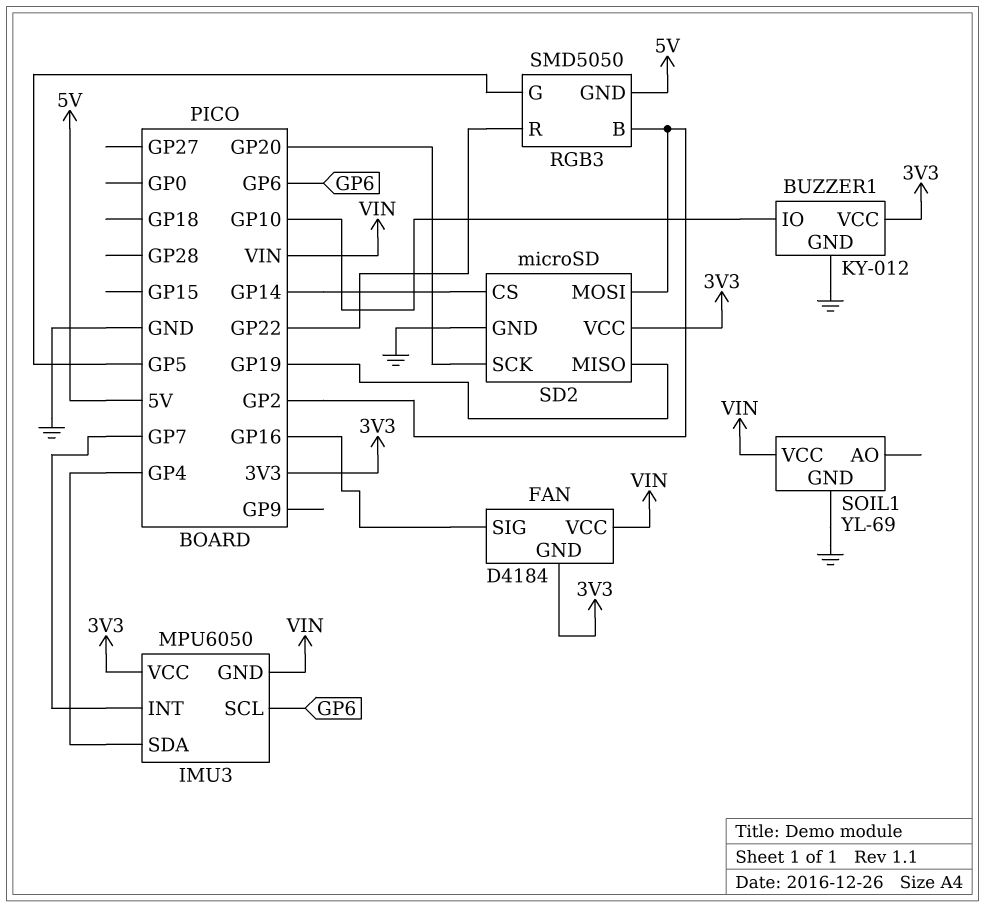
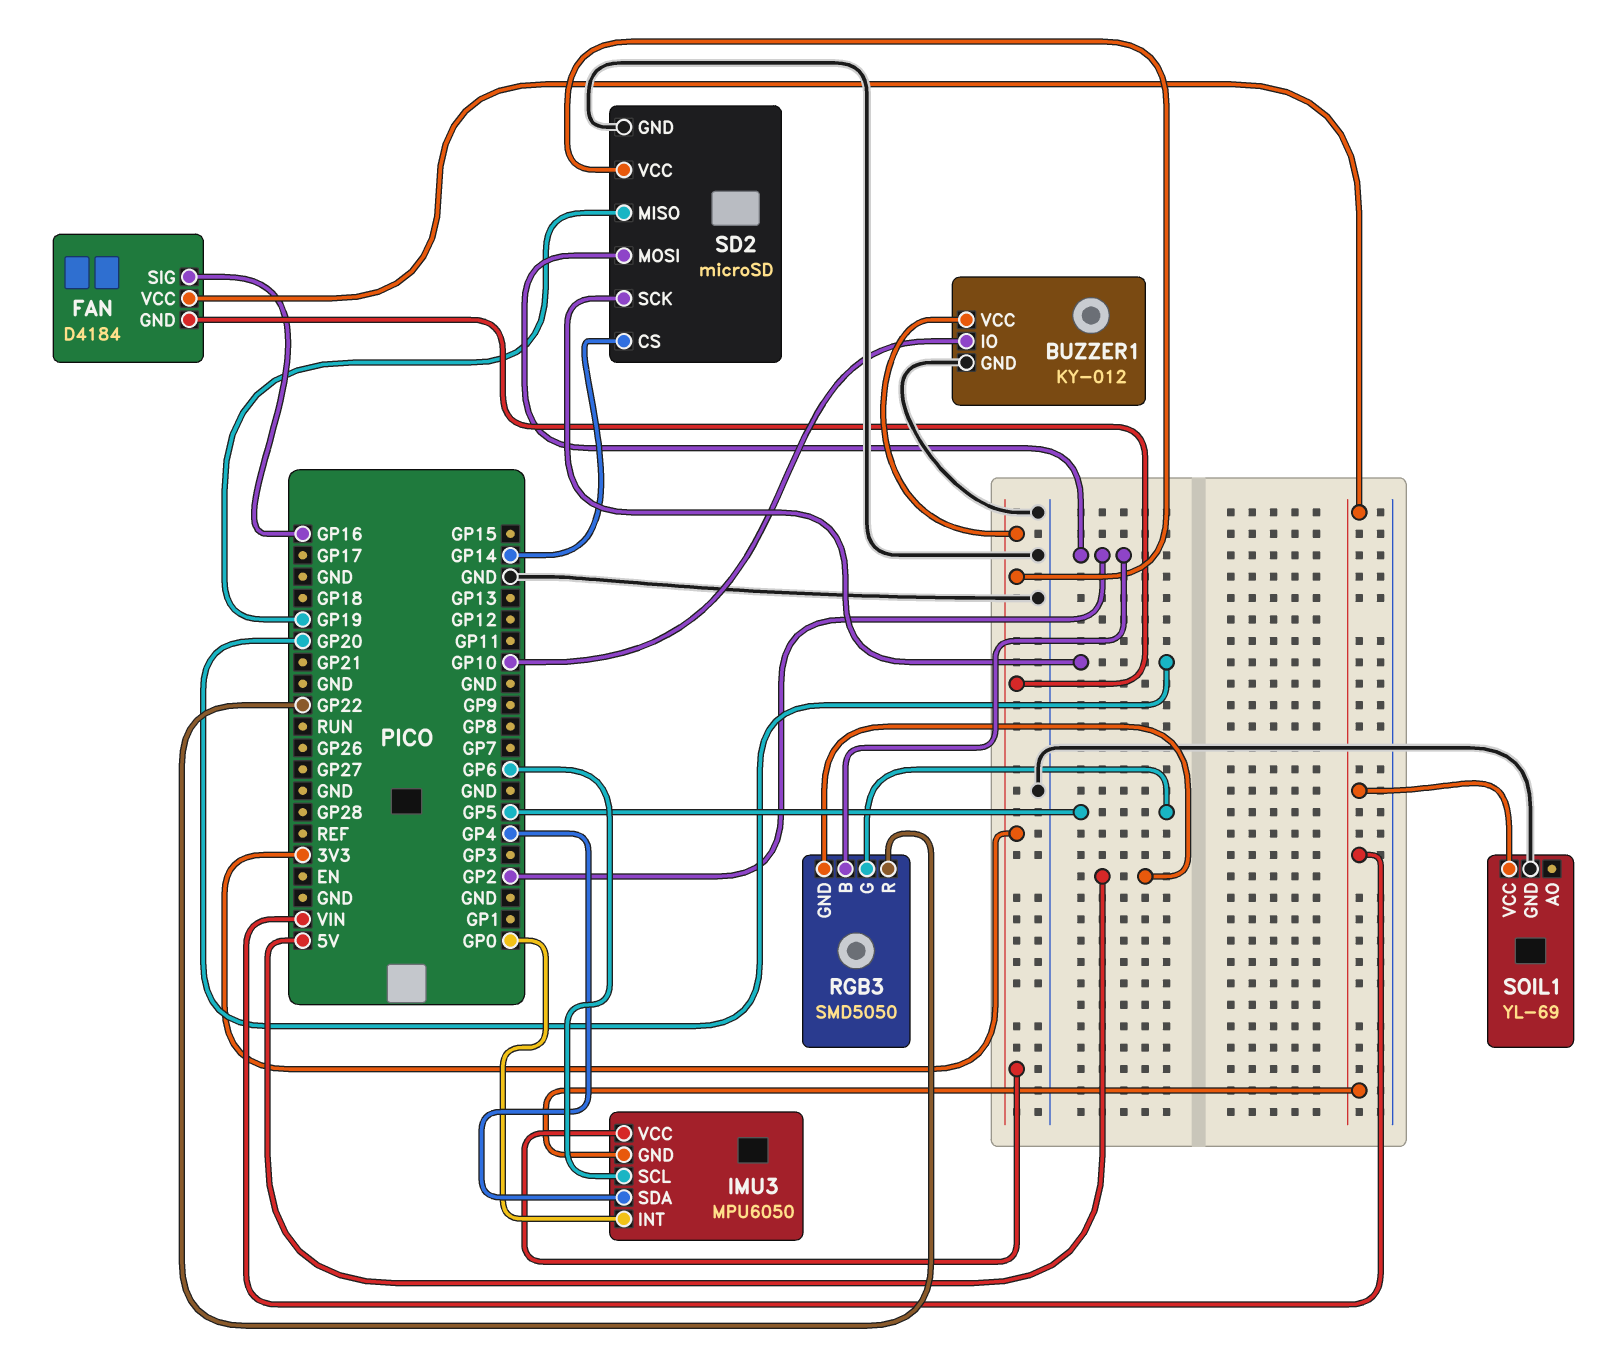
IMU3 pin INT: GP7 -> GP0

